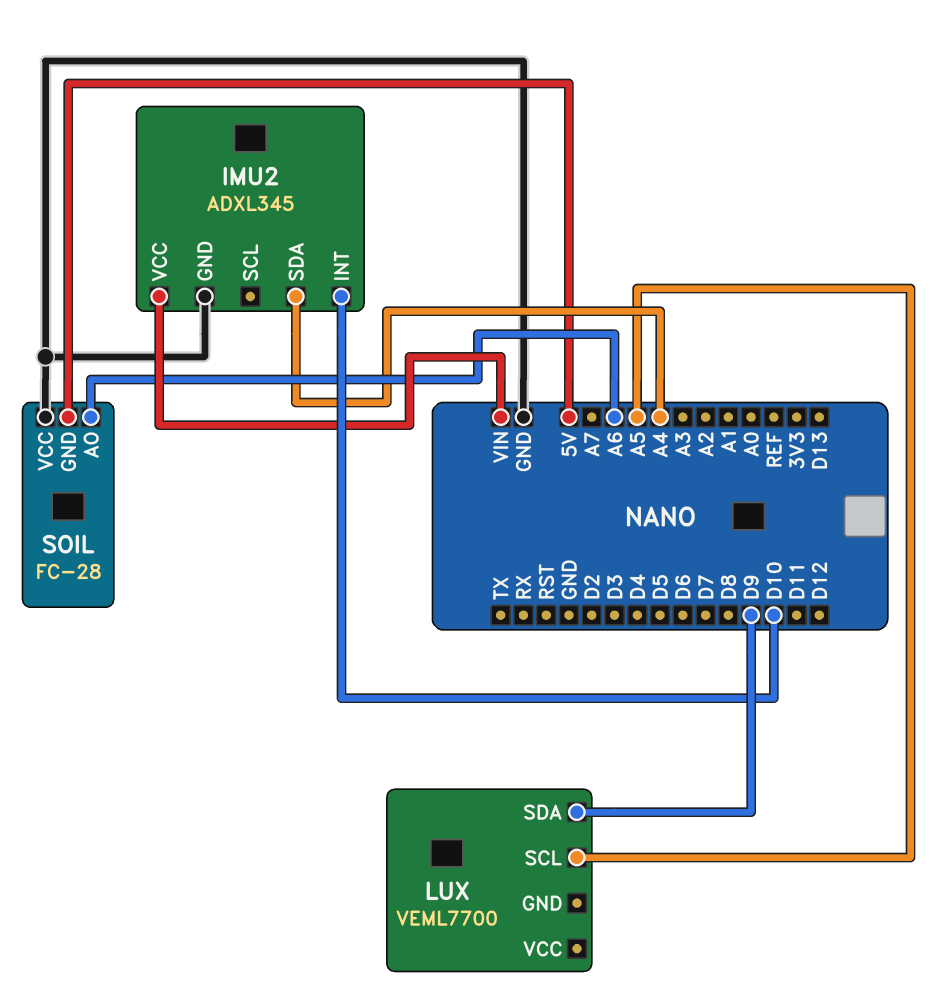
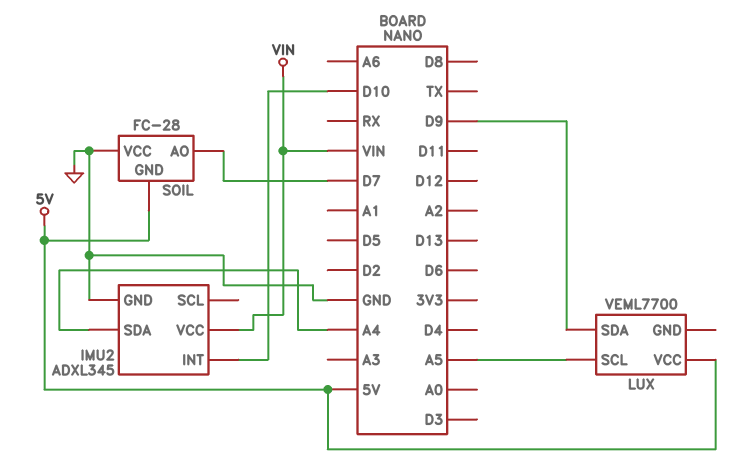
LUX pin VCC: none -> 5V
SOIL pin AO: A6 -> D7

